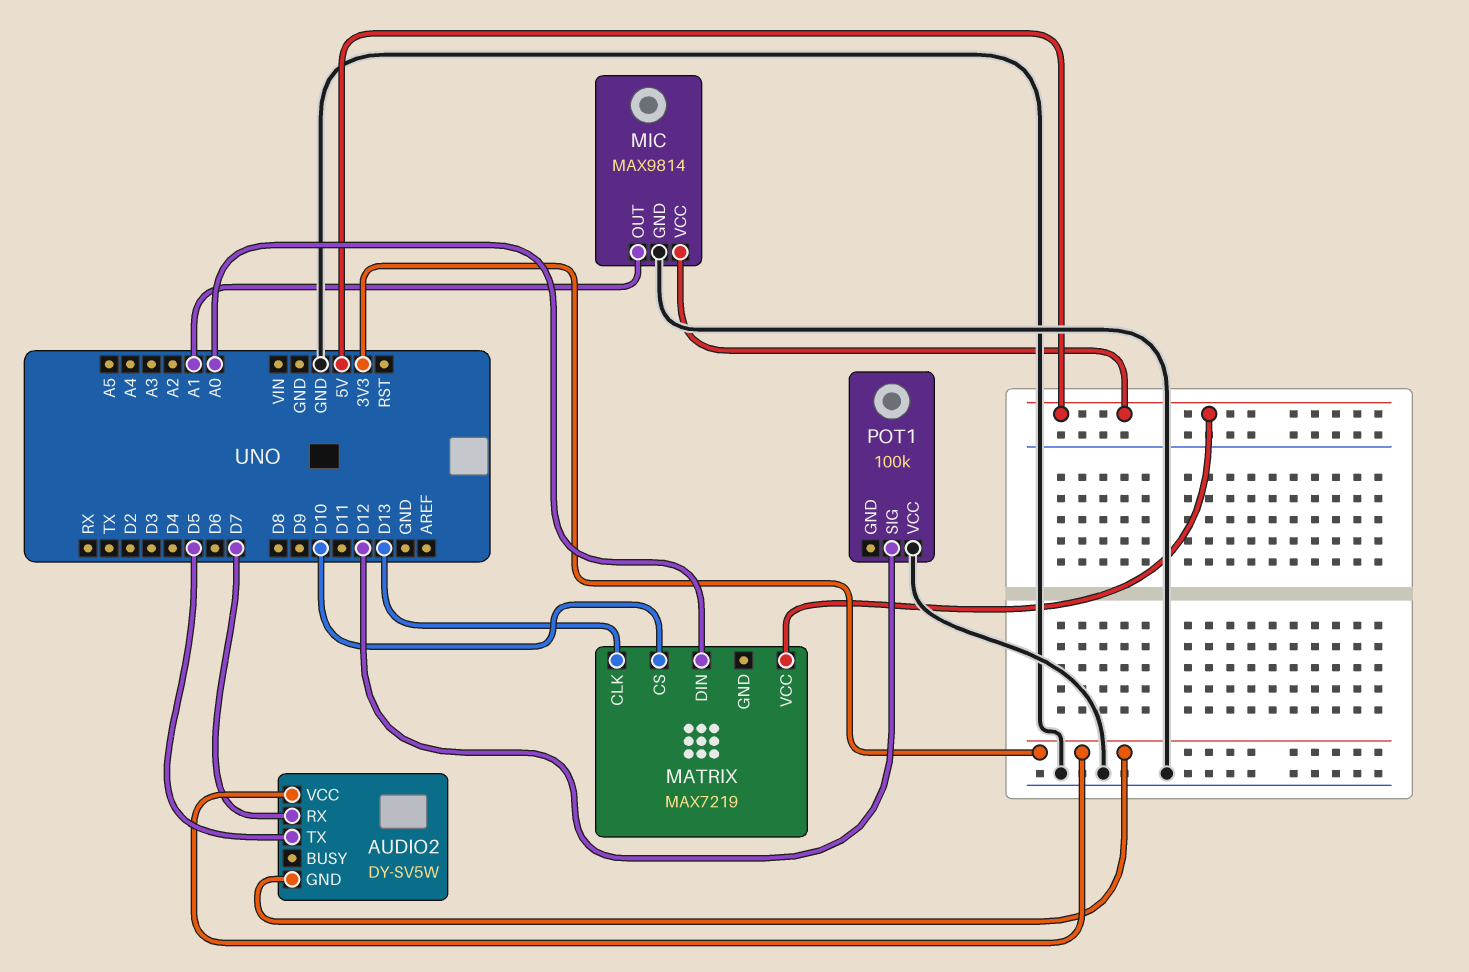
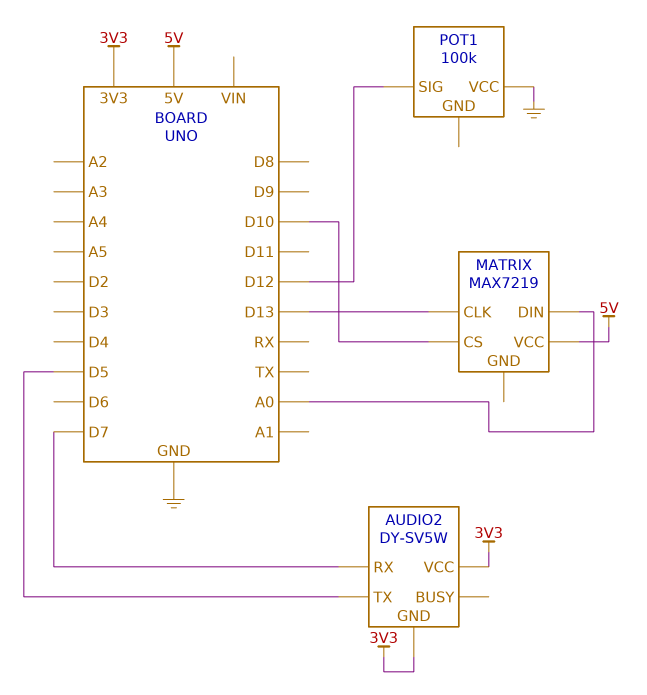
MIC: MAX9814 -> none
MIC pin GND: GND -> none
MIC pin OUT: A1 -> none
MIC pin VCC: 5V -> none

